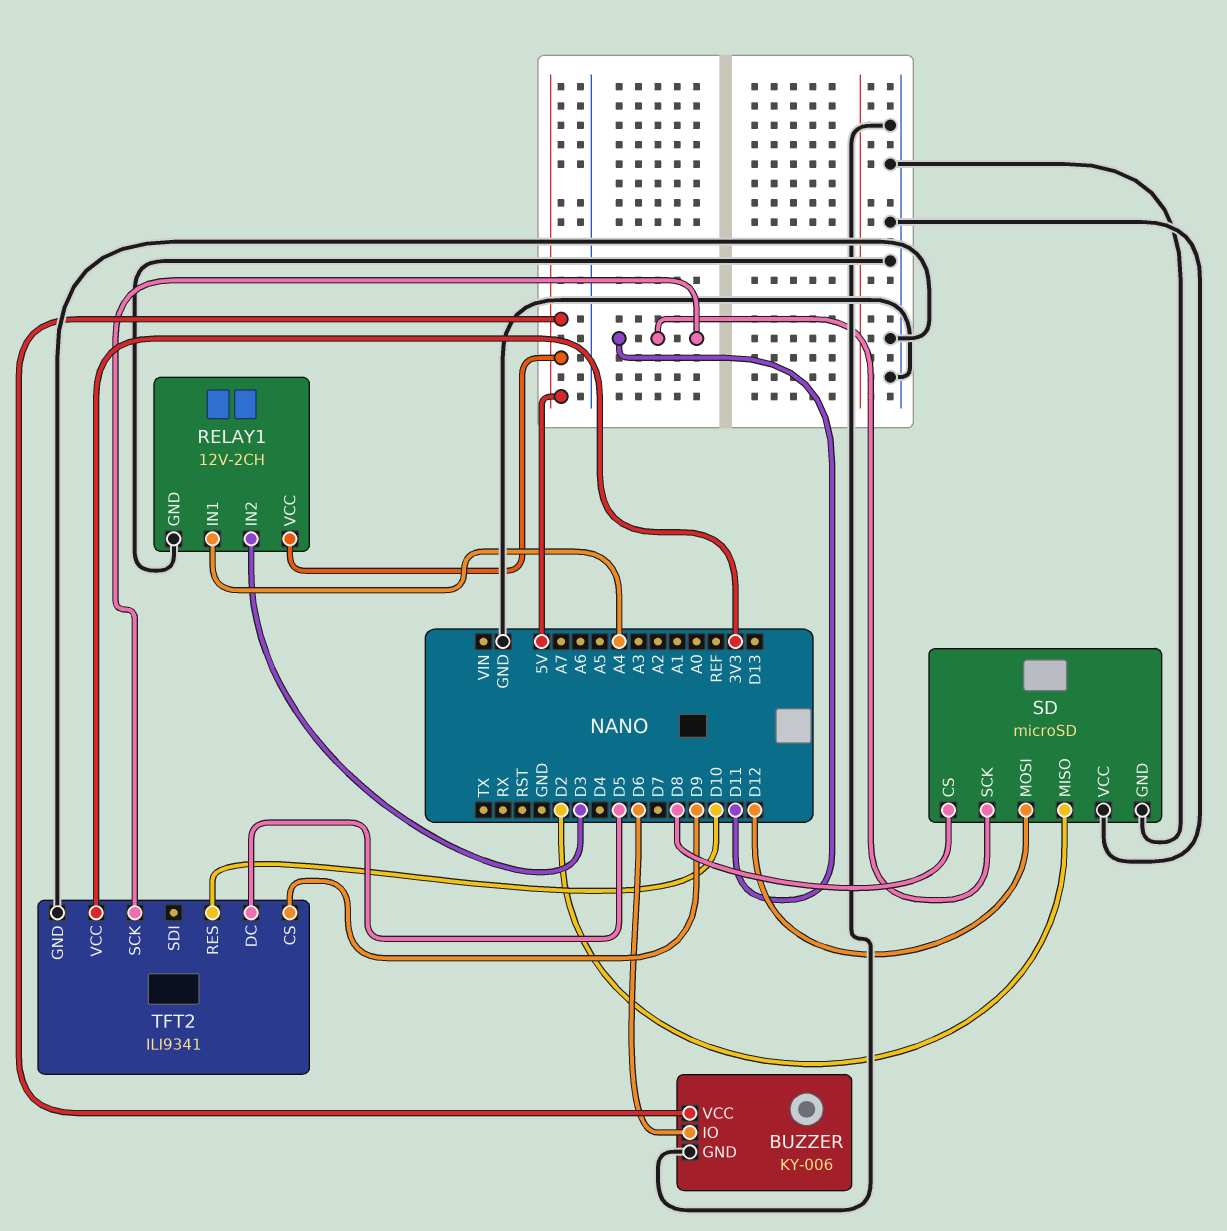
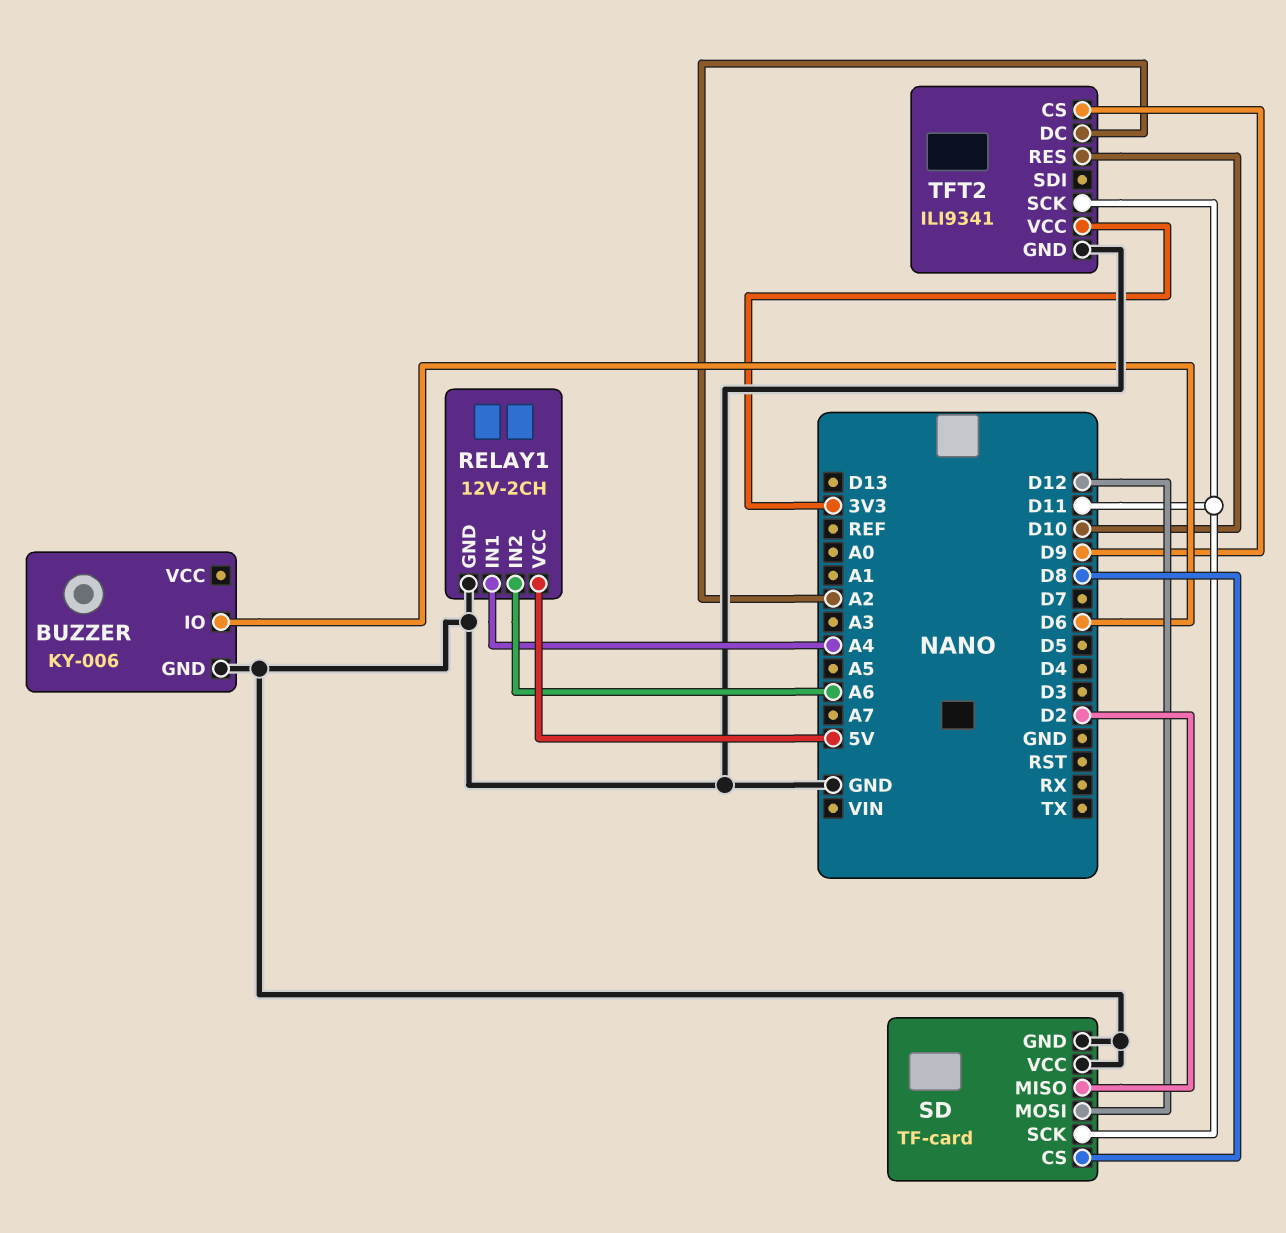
BUZZER pin VCC: 5V -> none
RELAY1 pin IN2: D3 -> A6
SD: microSD -> TF-card
TFT2 pin DC: D5 -> A2

